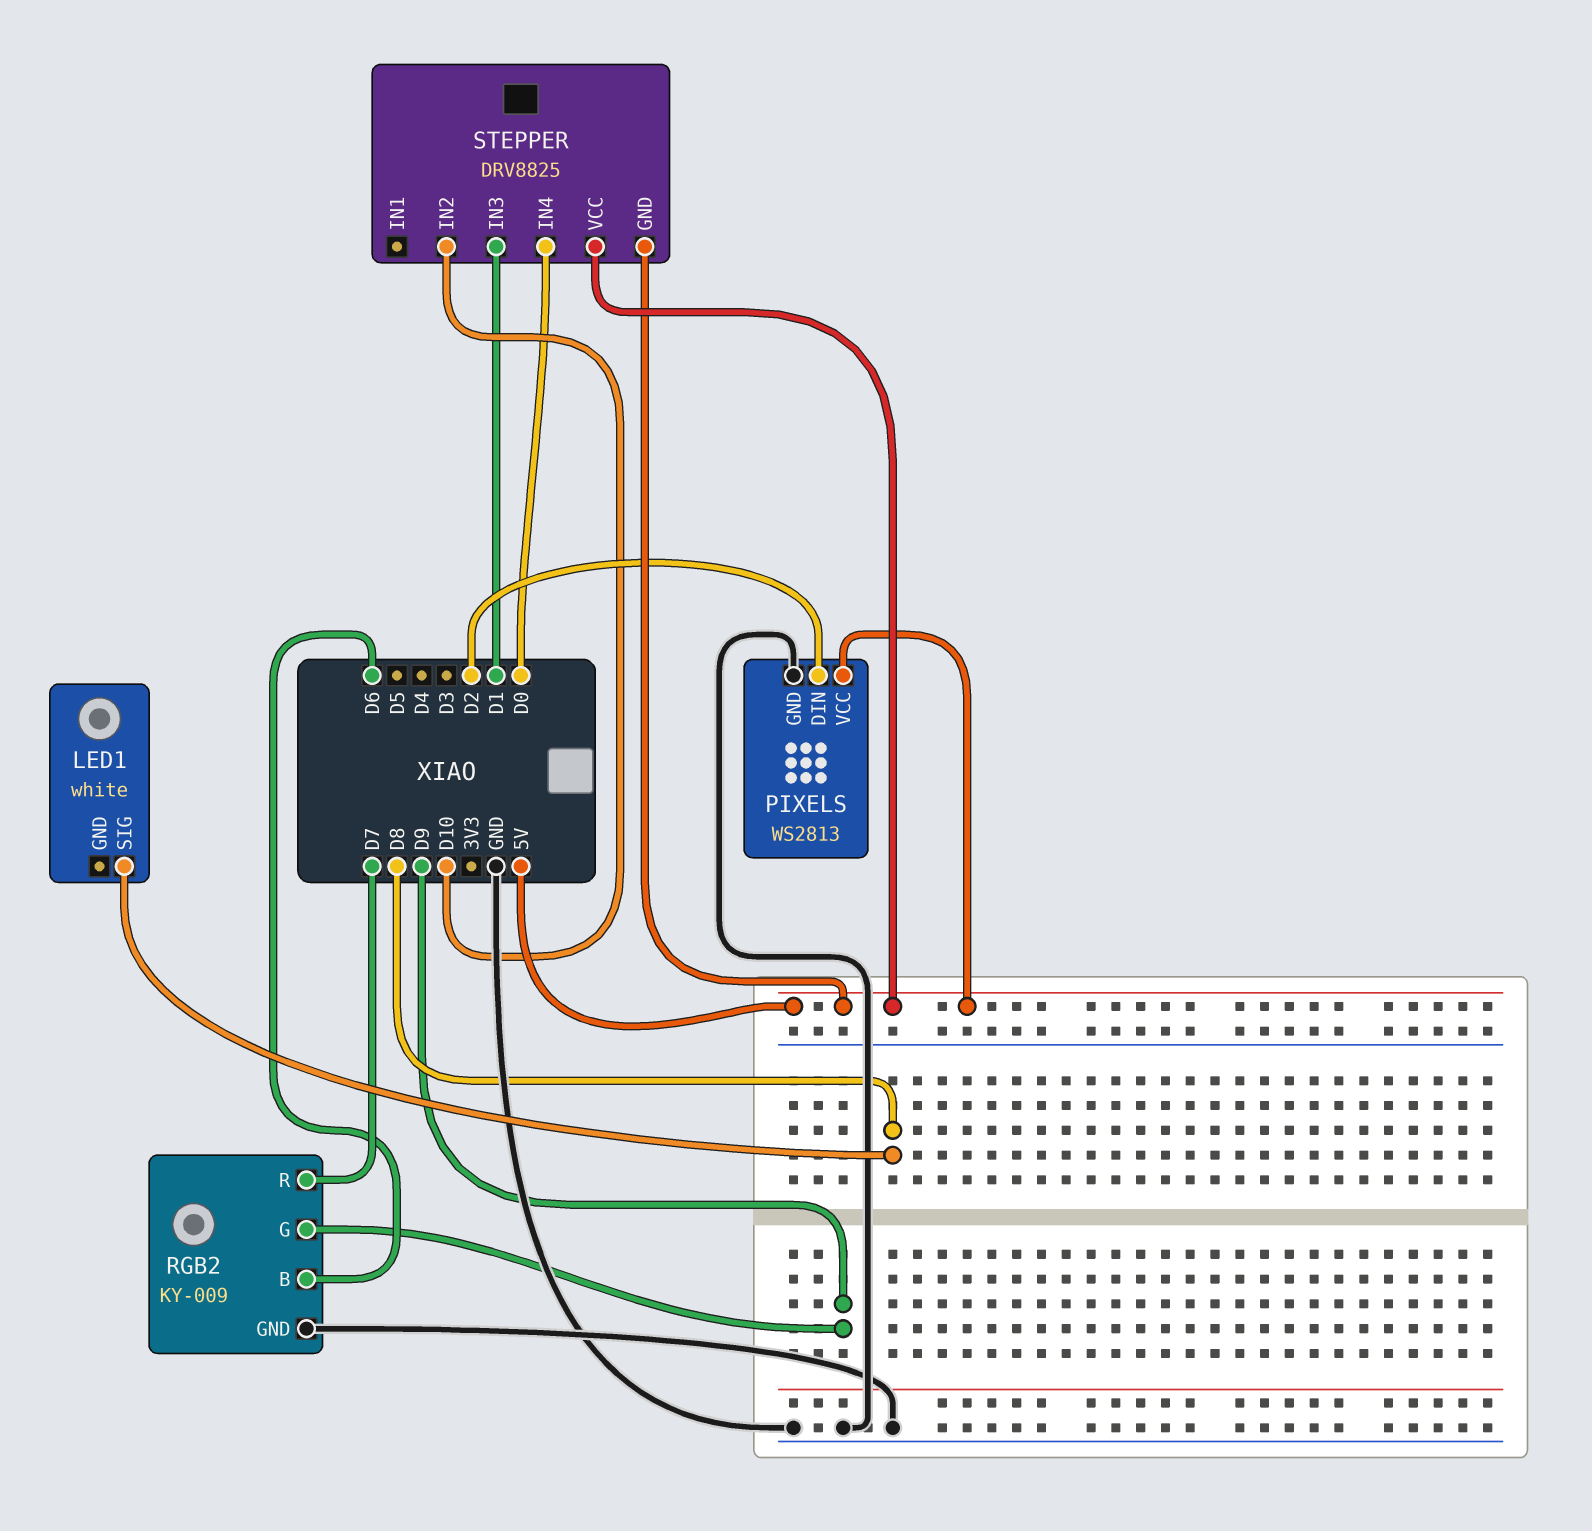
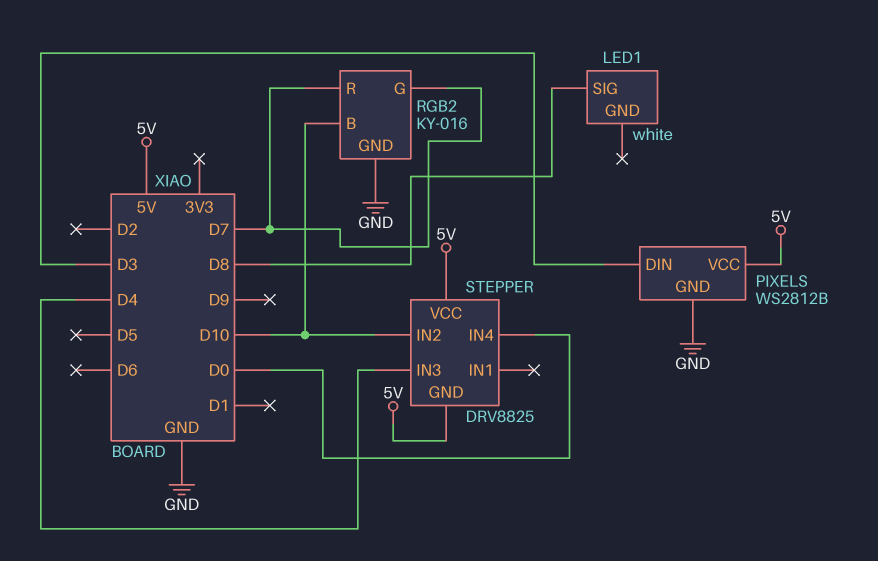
PIXELS: WS2813 -> WS2812B
PIXELS pin DIN: D2 -> D3
RGB2: KY-009 -> KY-016
RGB2 pin B: D6 -> D10
RGB2 pin G: D9 -> D7
STEPPER pin IN3: D1 -> D4

